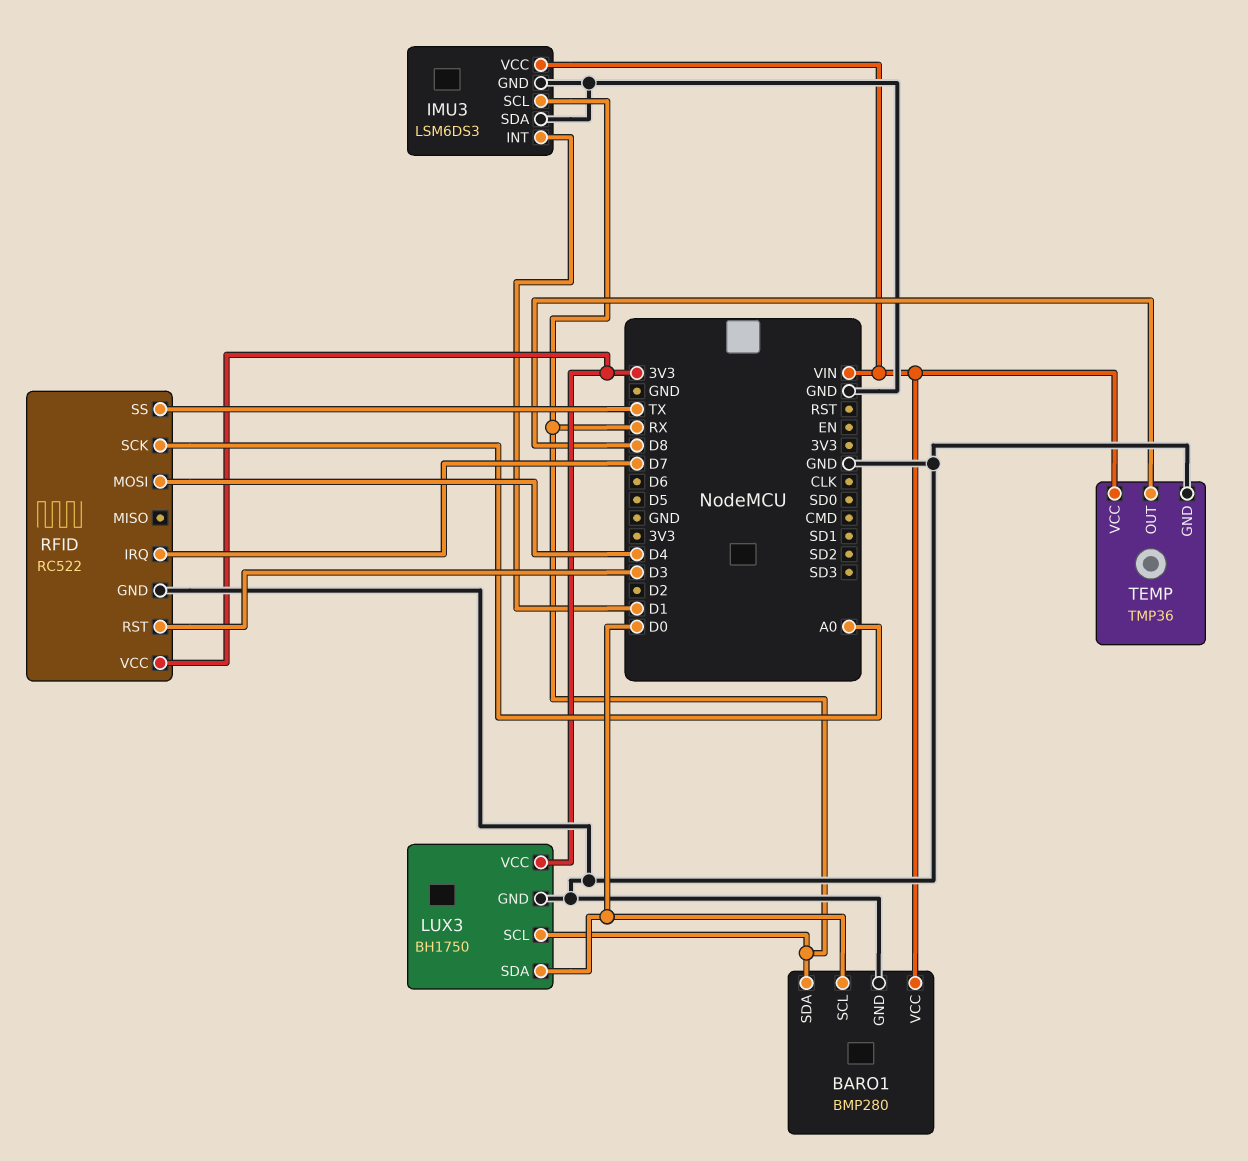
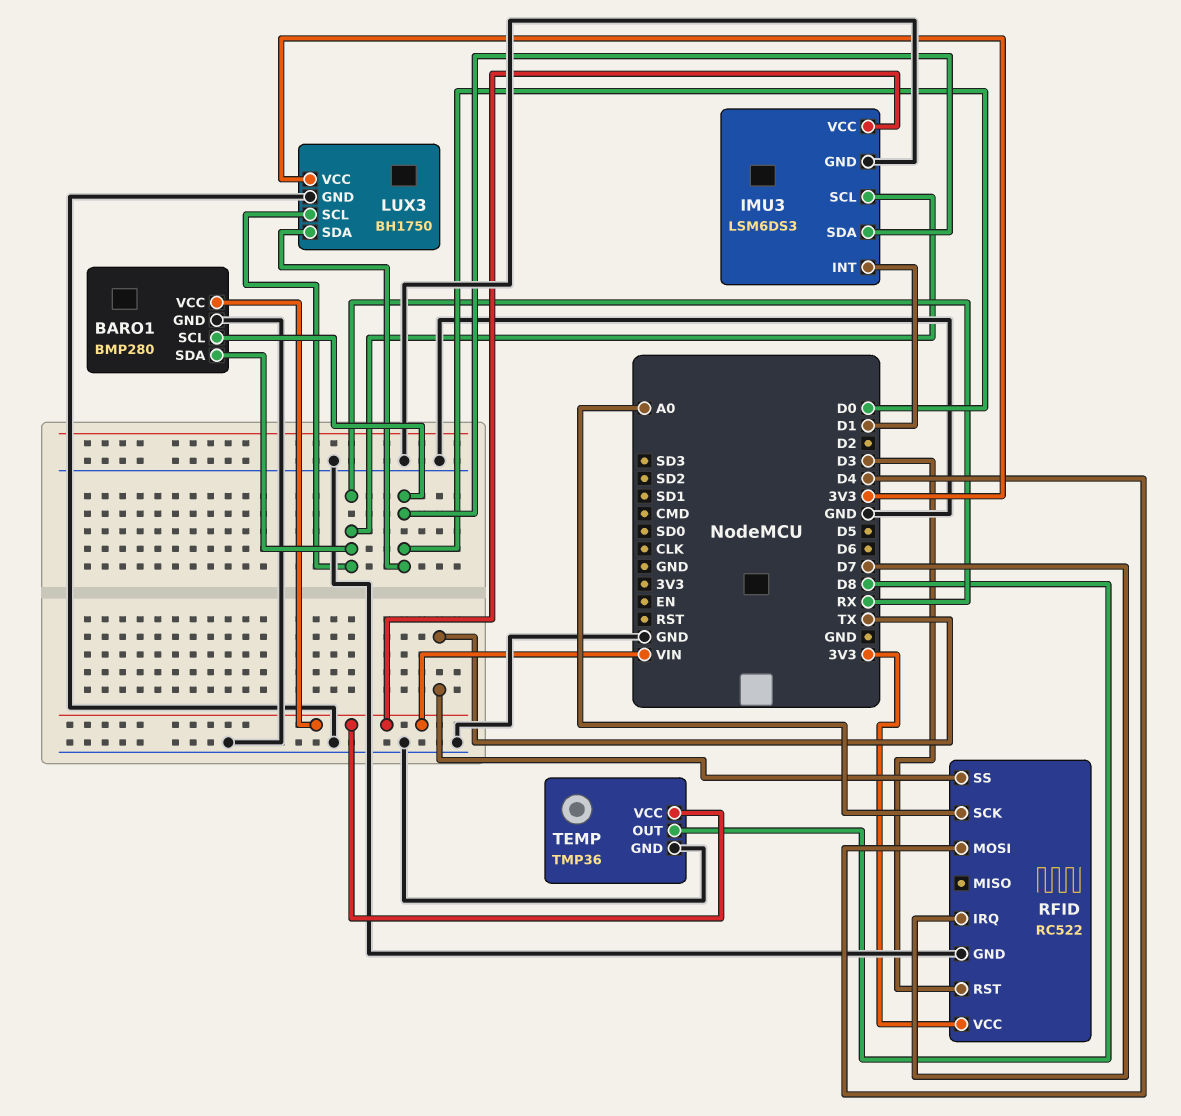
IMU3 pin SDA: GND -> D0

